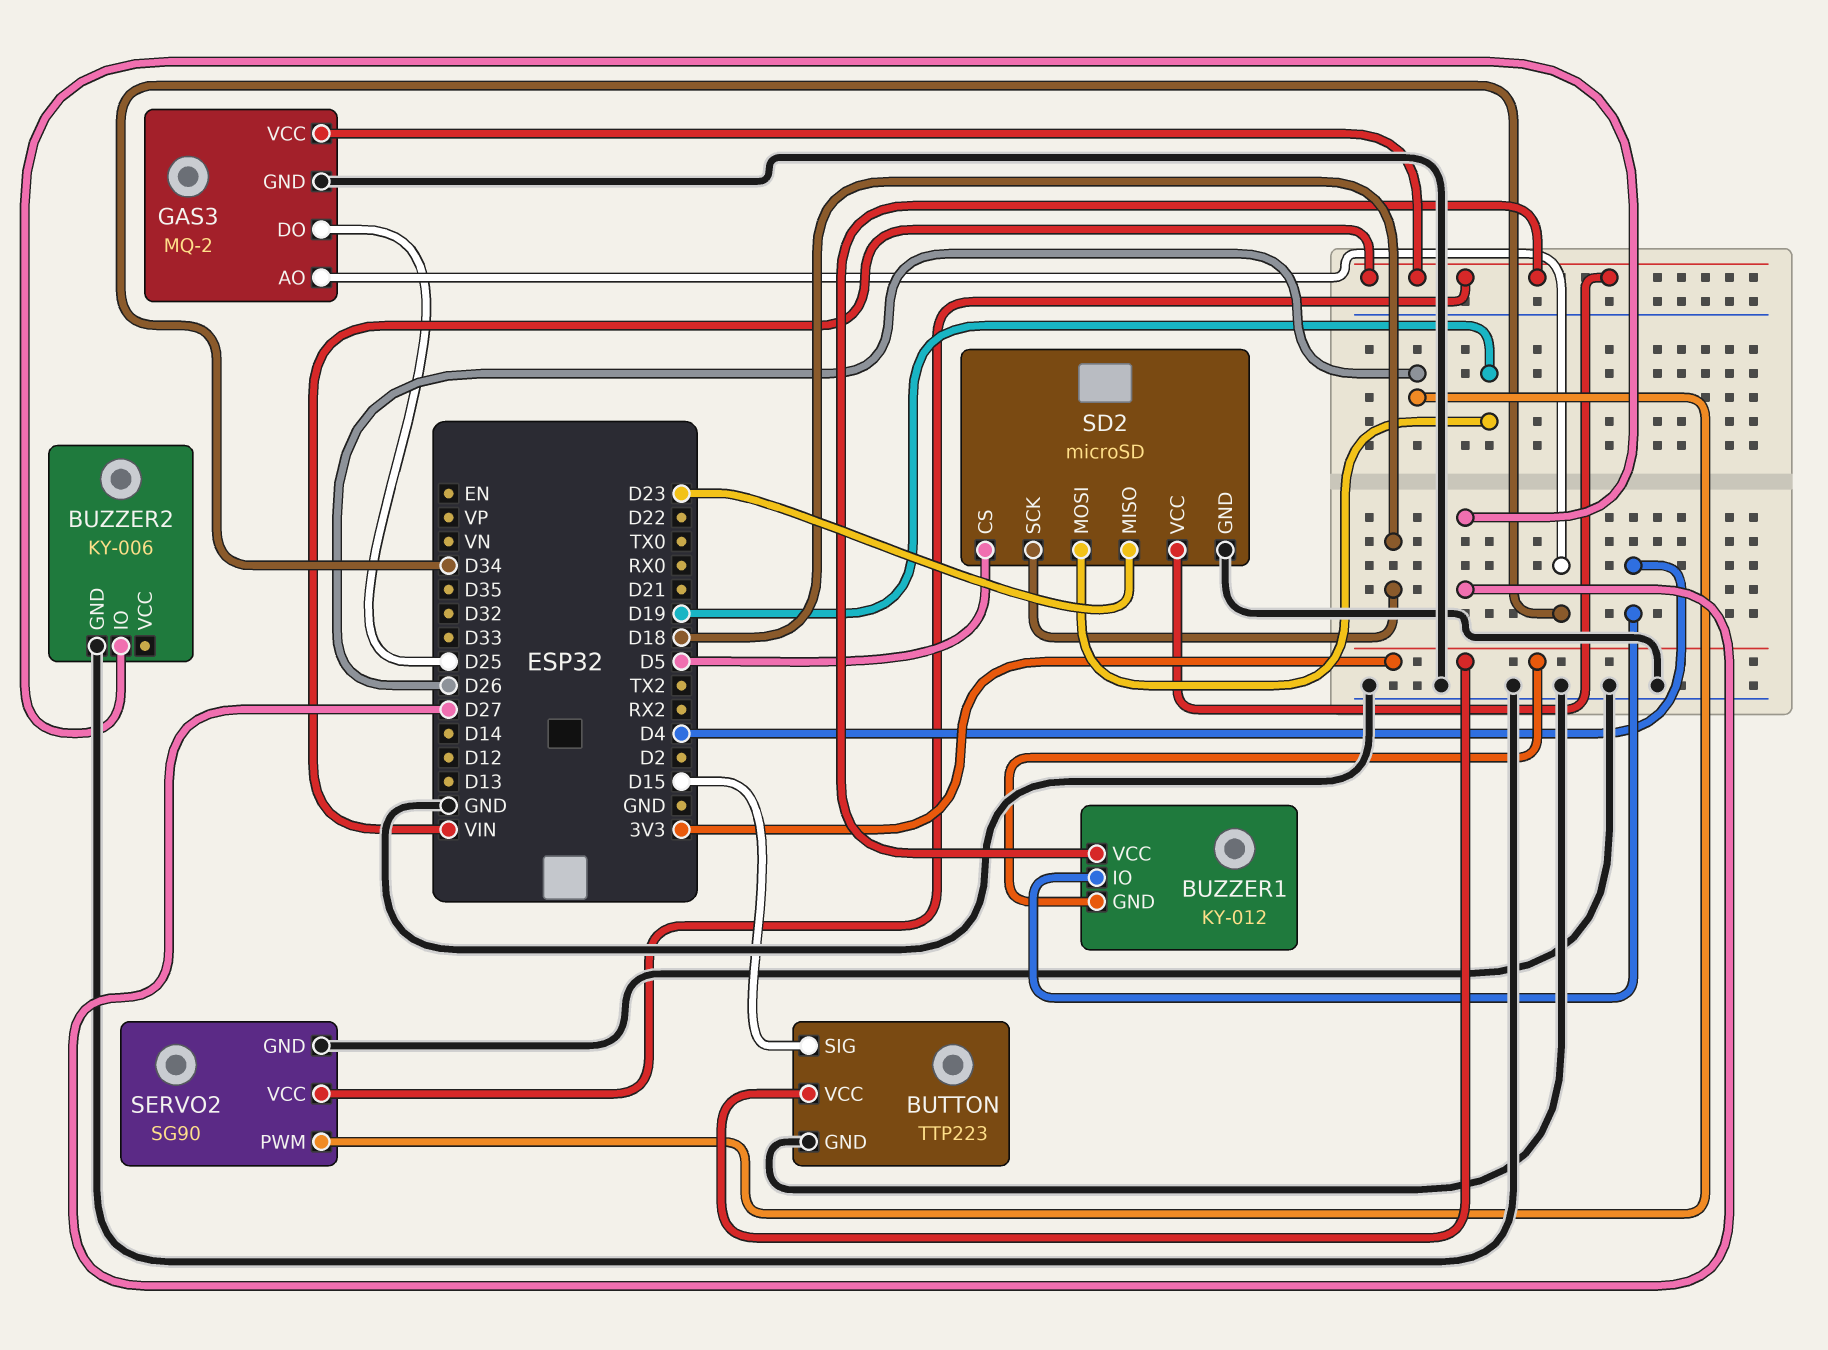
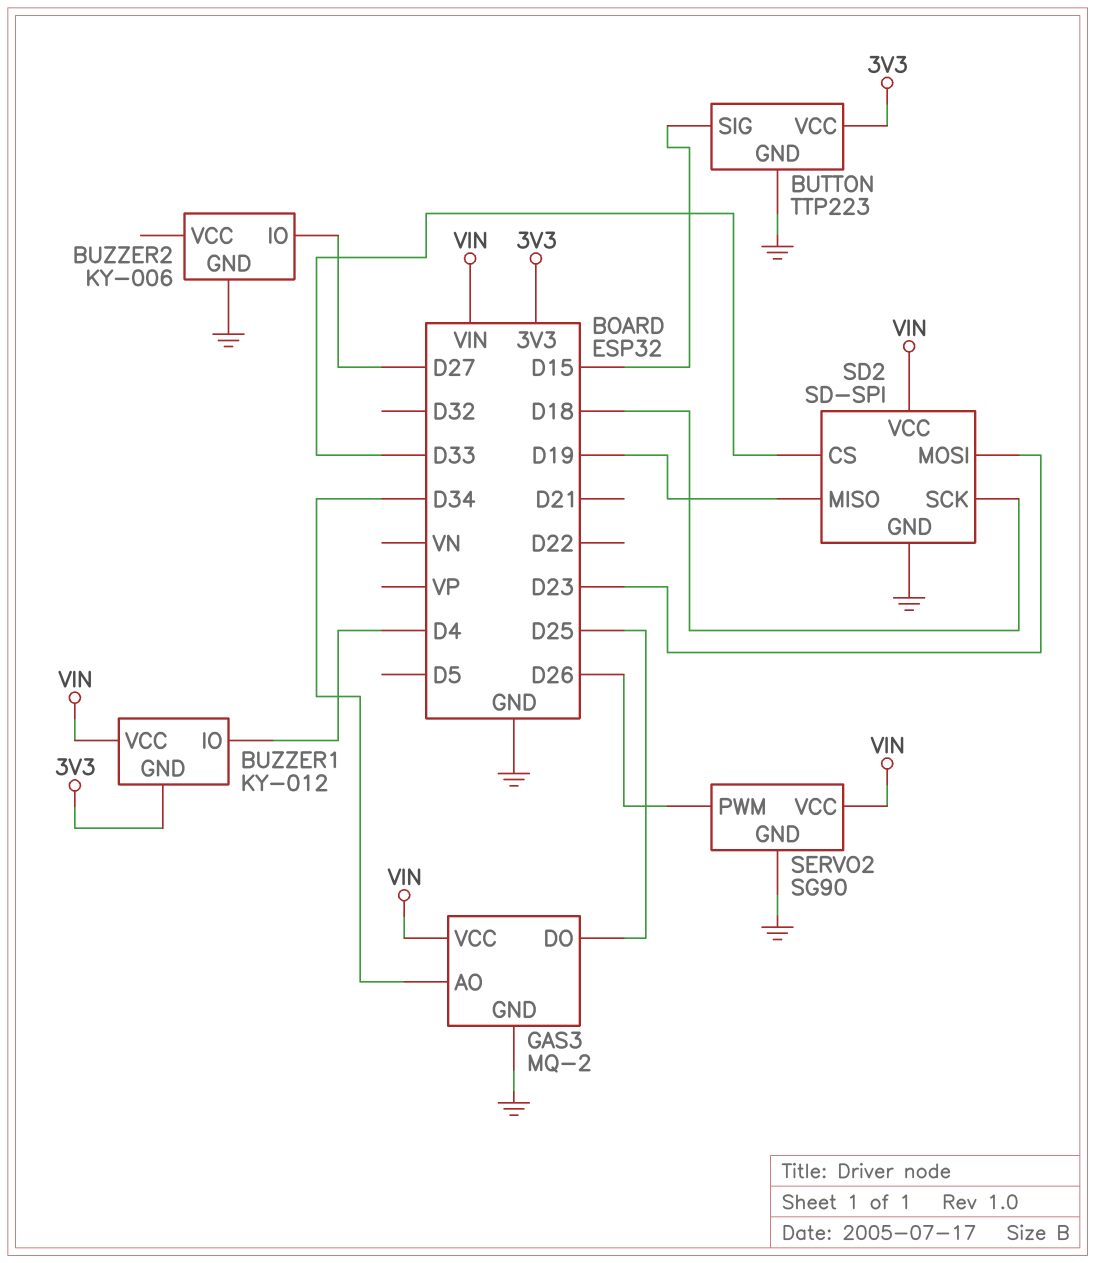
SD2: microSD -> SD-SPI
SD2 pin CS: D5 -> D33
SD2 pin MISO: D23 -> D19
SD2 pin MOSI: D19 -> D23

